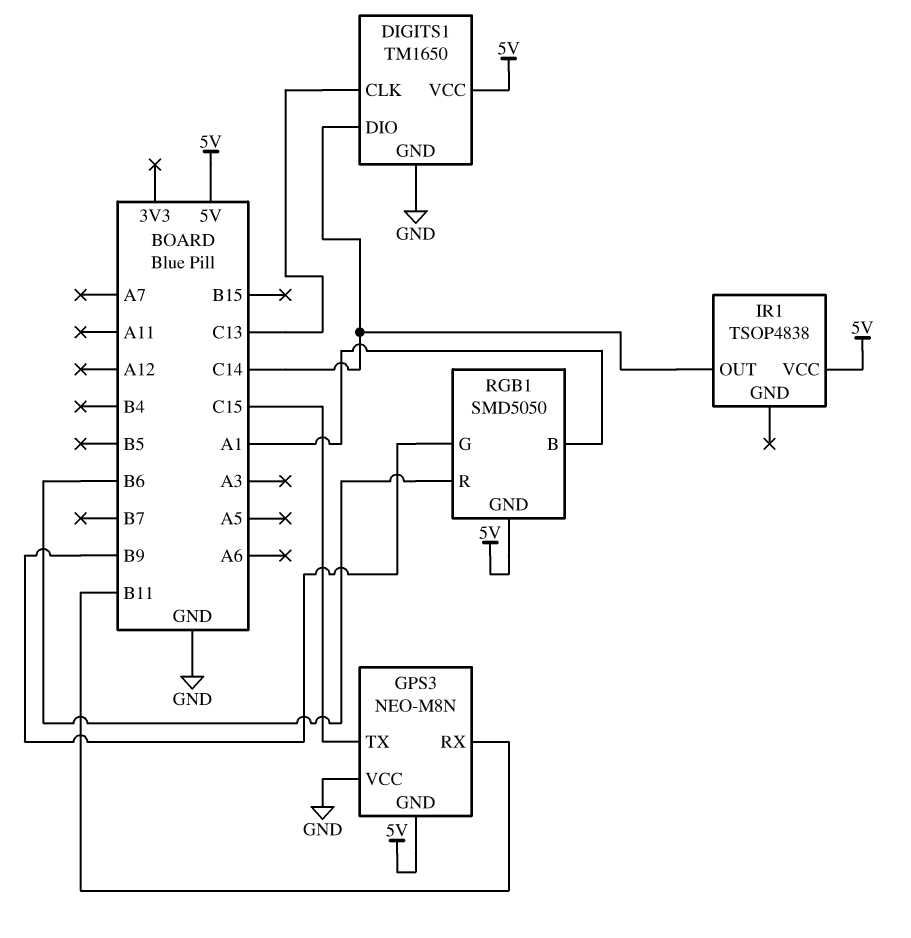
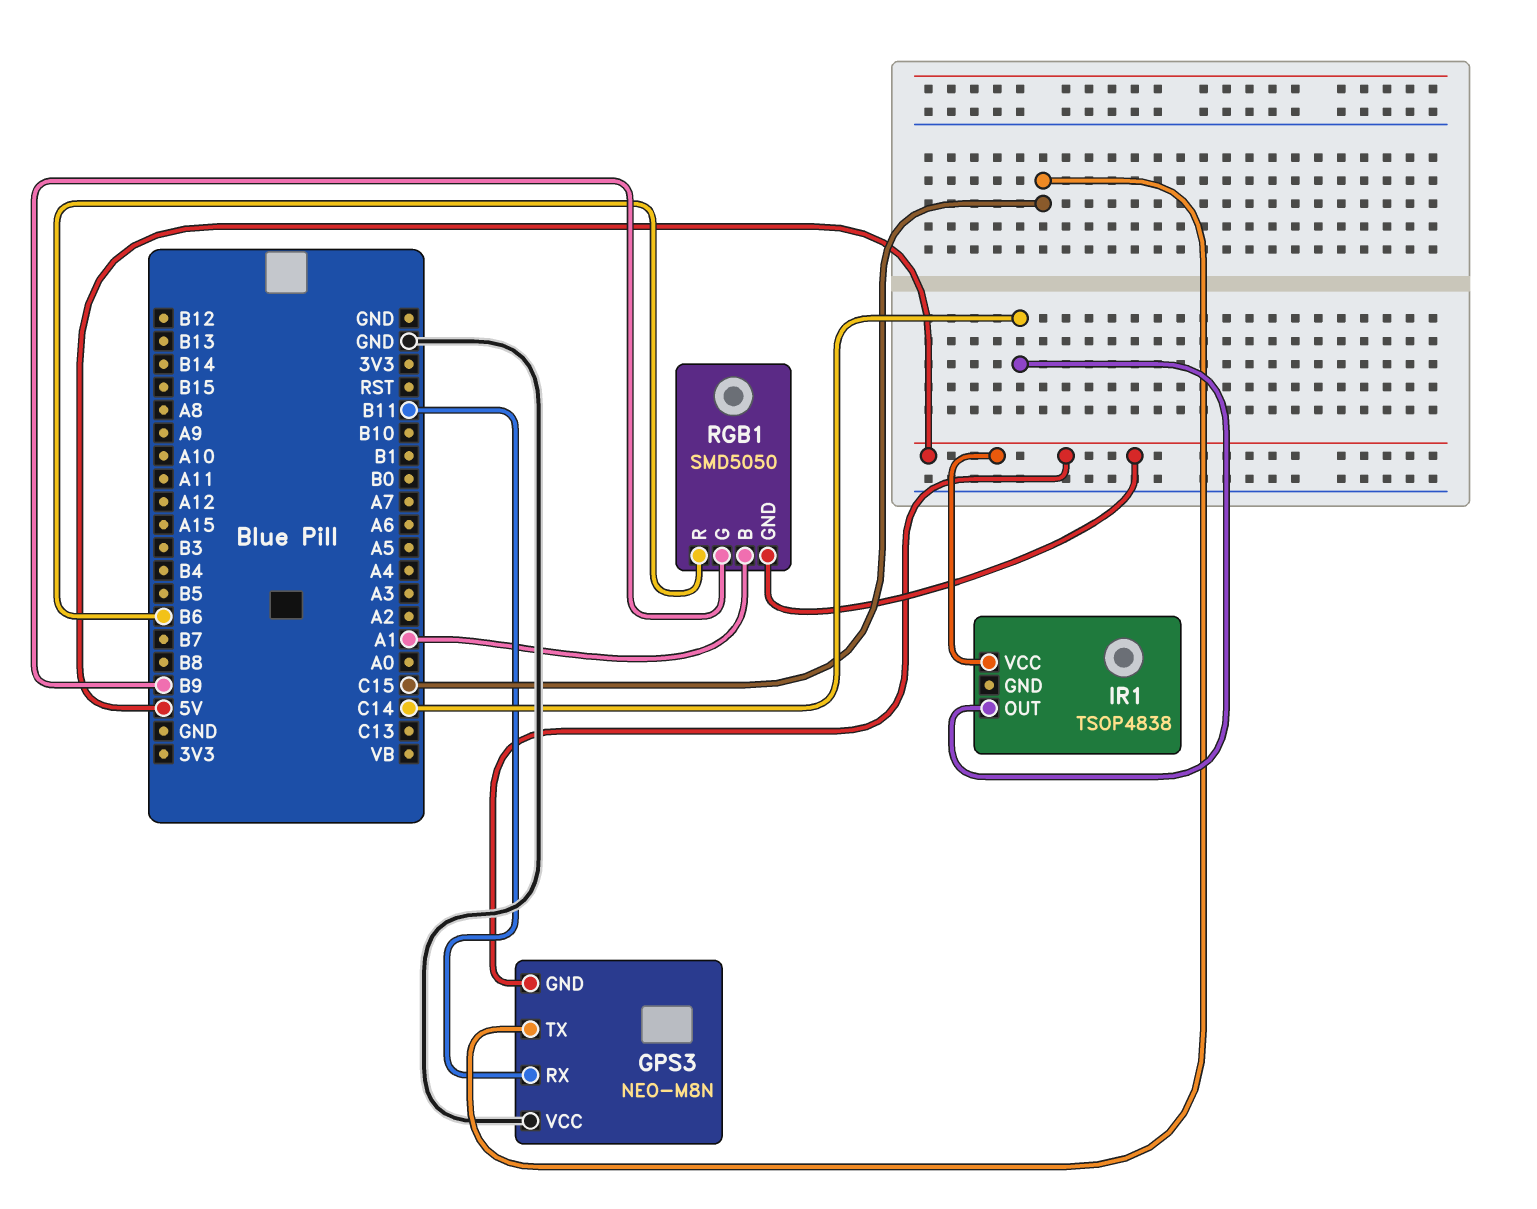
DIGITS1: TM1650 -> none
DIGITS1 pin CLK: C13 -> none
DIGITS1 pin DIO: C14 -> none
DIGITS1 pin GND: GND -> none
DIGITS1 pin VCC: 5V -> none

